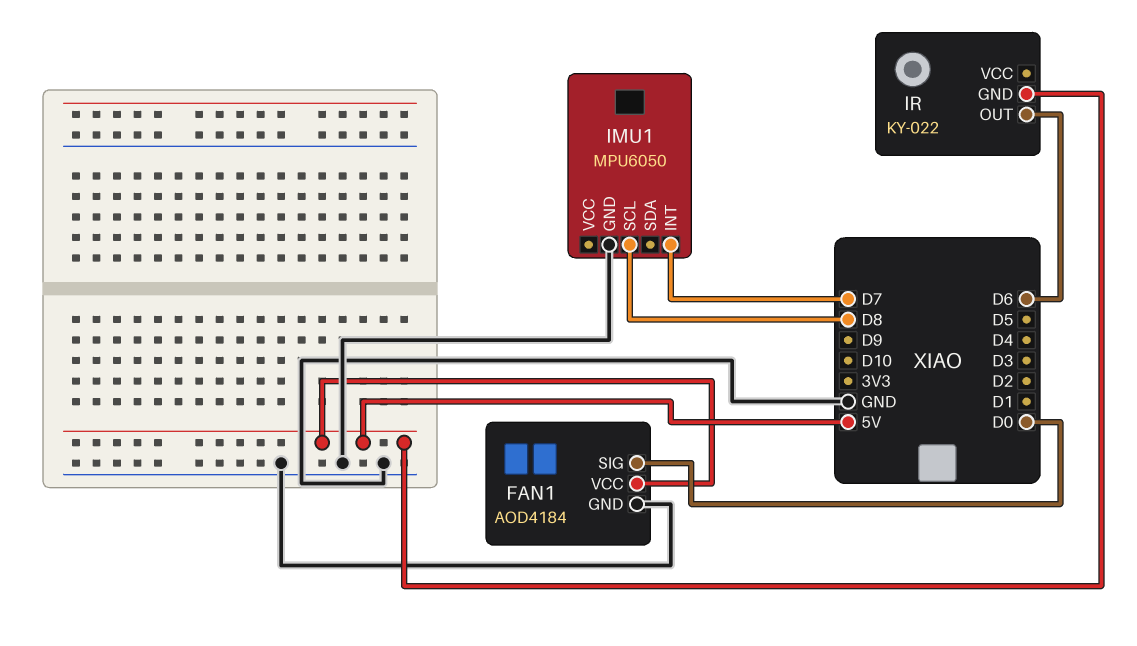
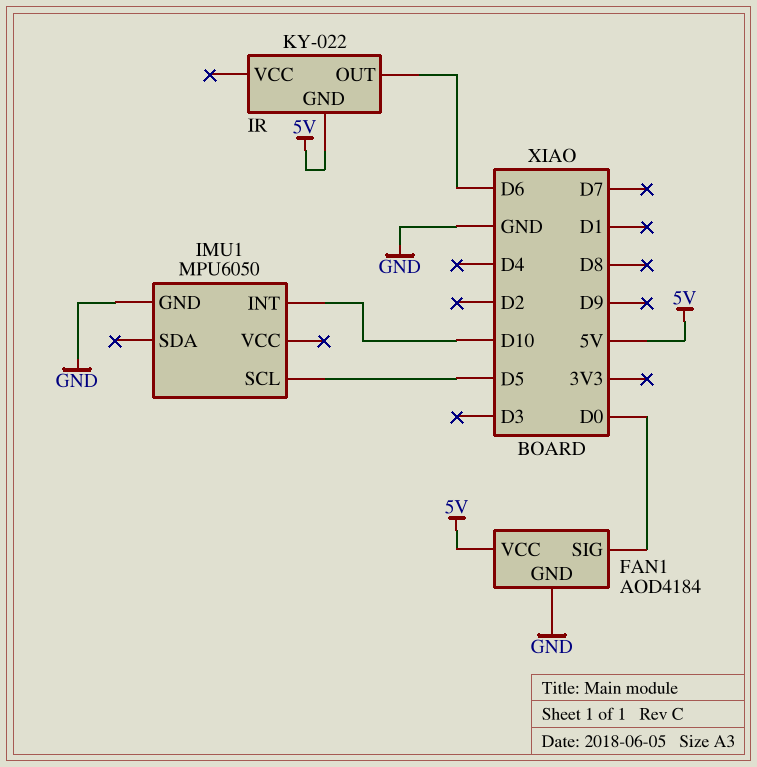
IMU1 pin INT: D7 -> D10
IMU1 pin SCL: D8 -> D5

